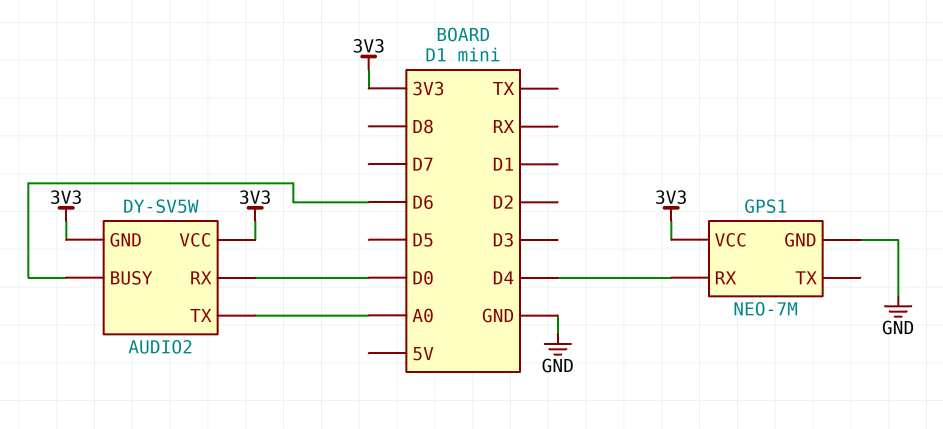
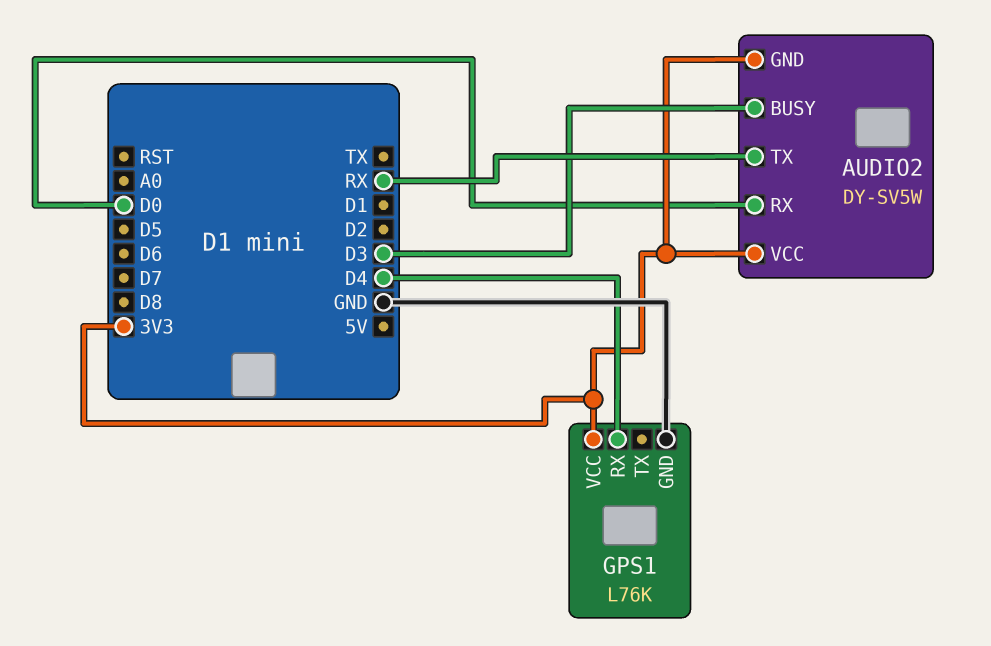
AUDIO2 pin BUSY: D6 -> D3
AUDIO2 pin TX: A0 -> RX
GPS1: NEO-7M -> L76K

